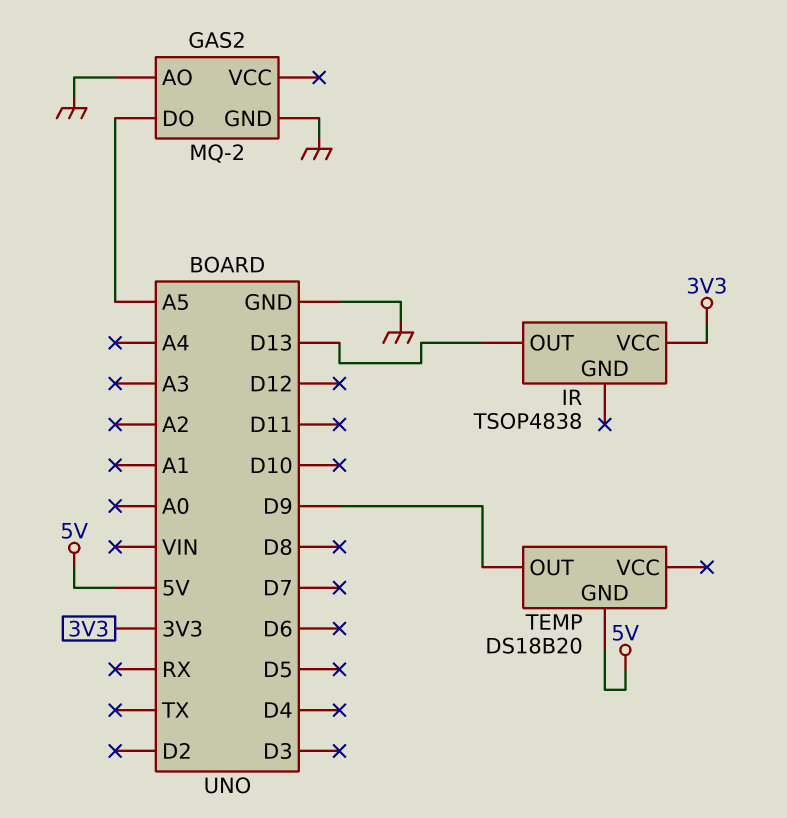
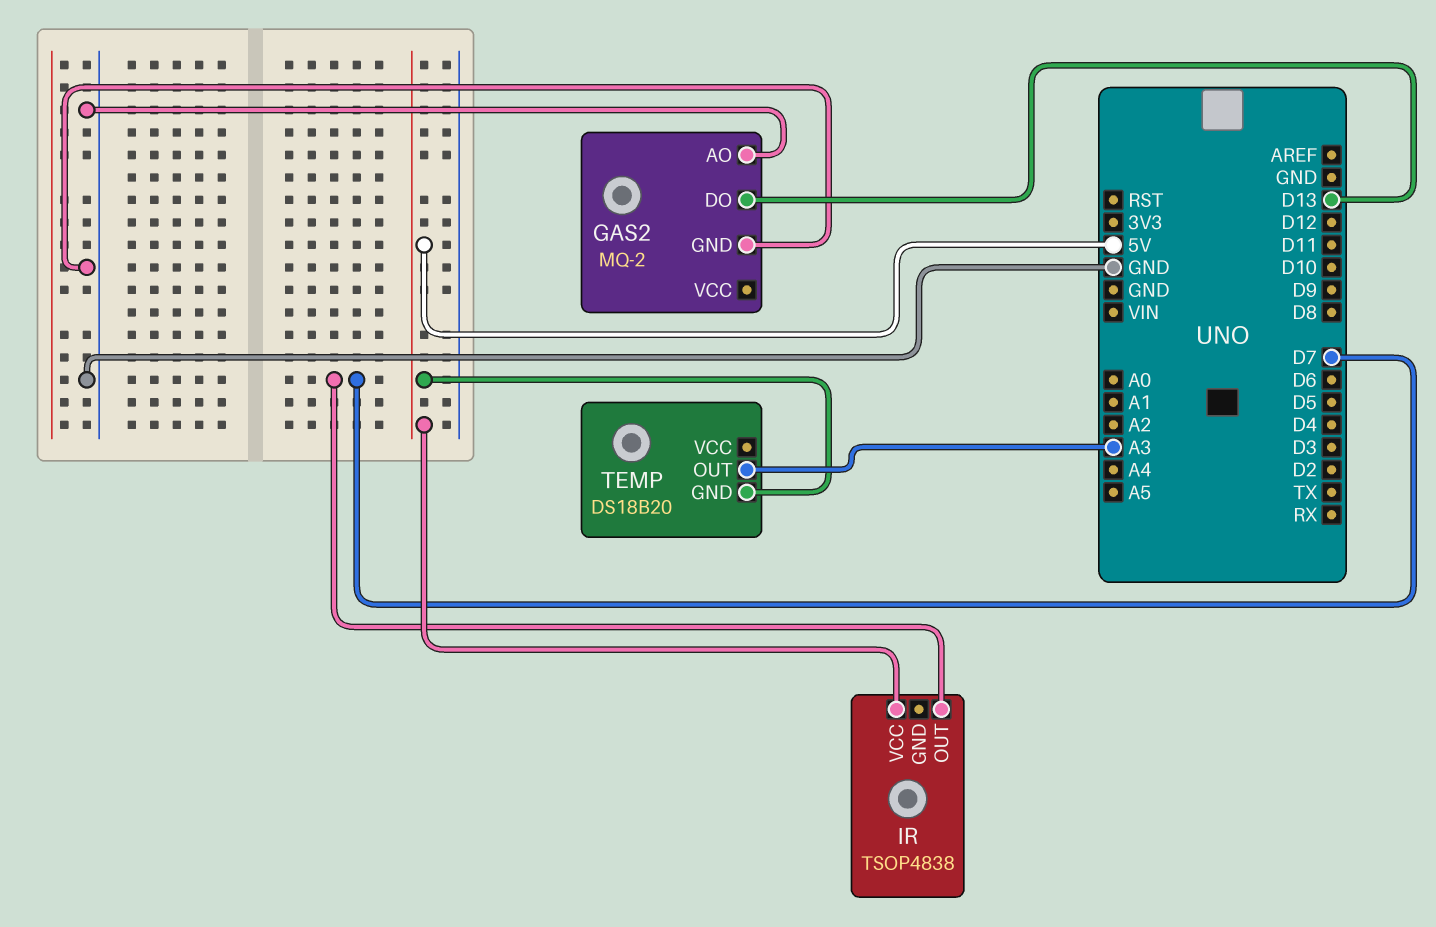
GAS2 pin DO: A5 -> D13
IR pin OUT: D13 -> D7
IR pin VCC: 3V3 -> 5V
TEMP pin OUT: D9 -> A3

